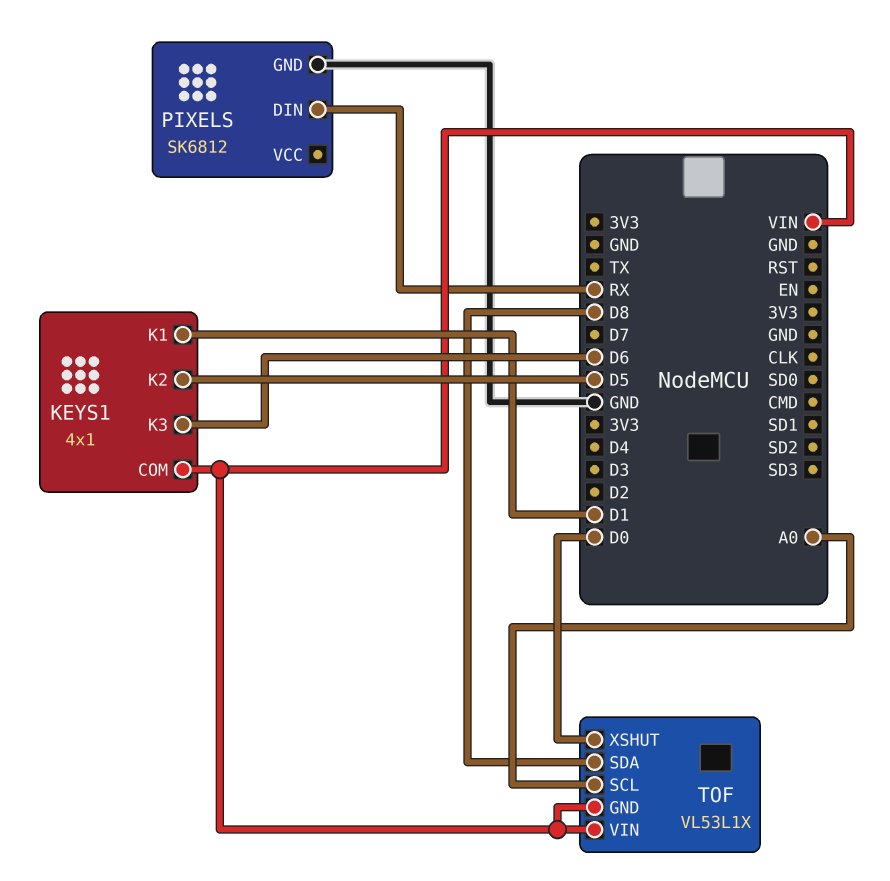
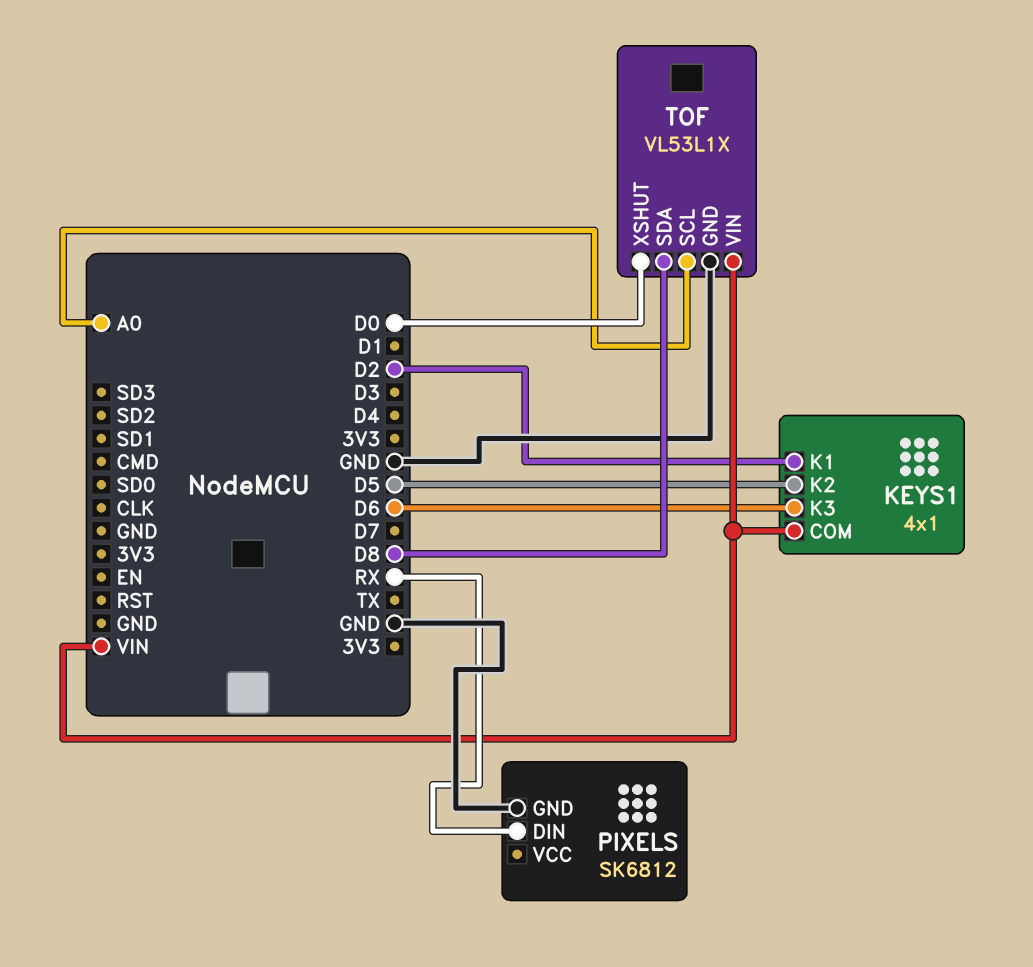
KEYS1 pin K1: D1 -> D2
TOF pin GND: VIN -> GND

